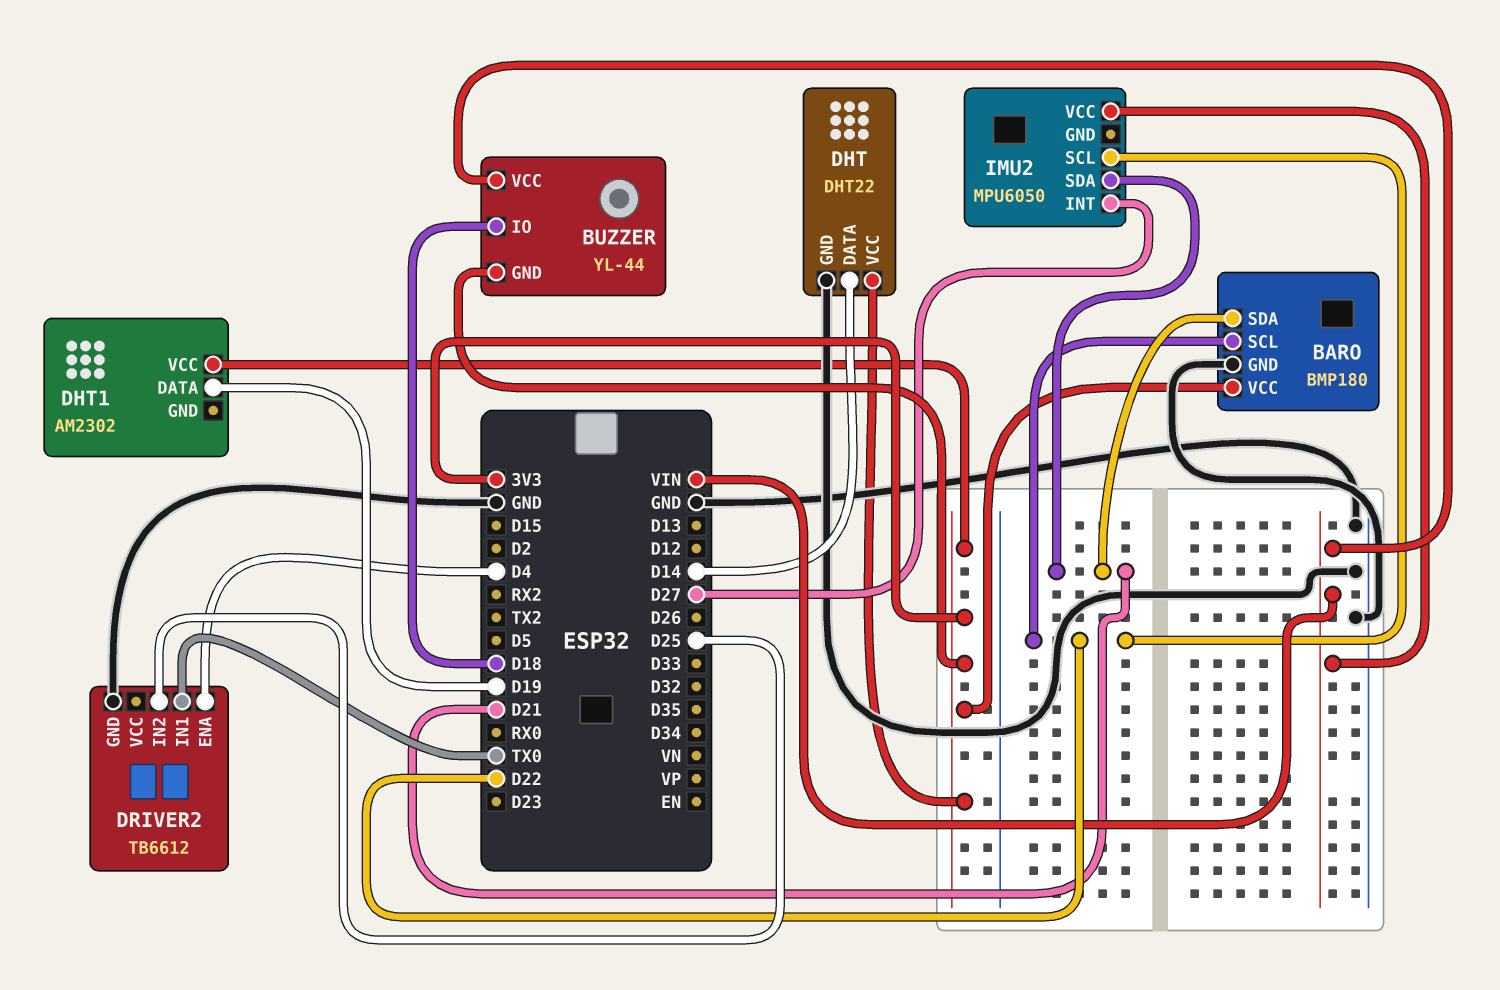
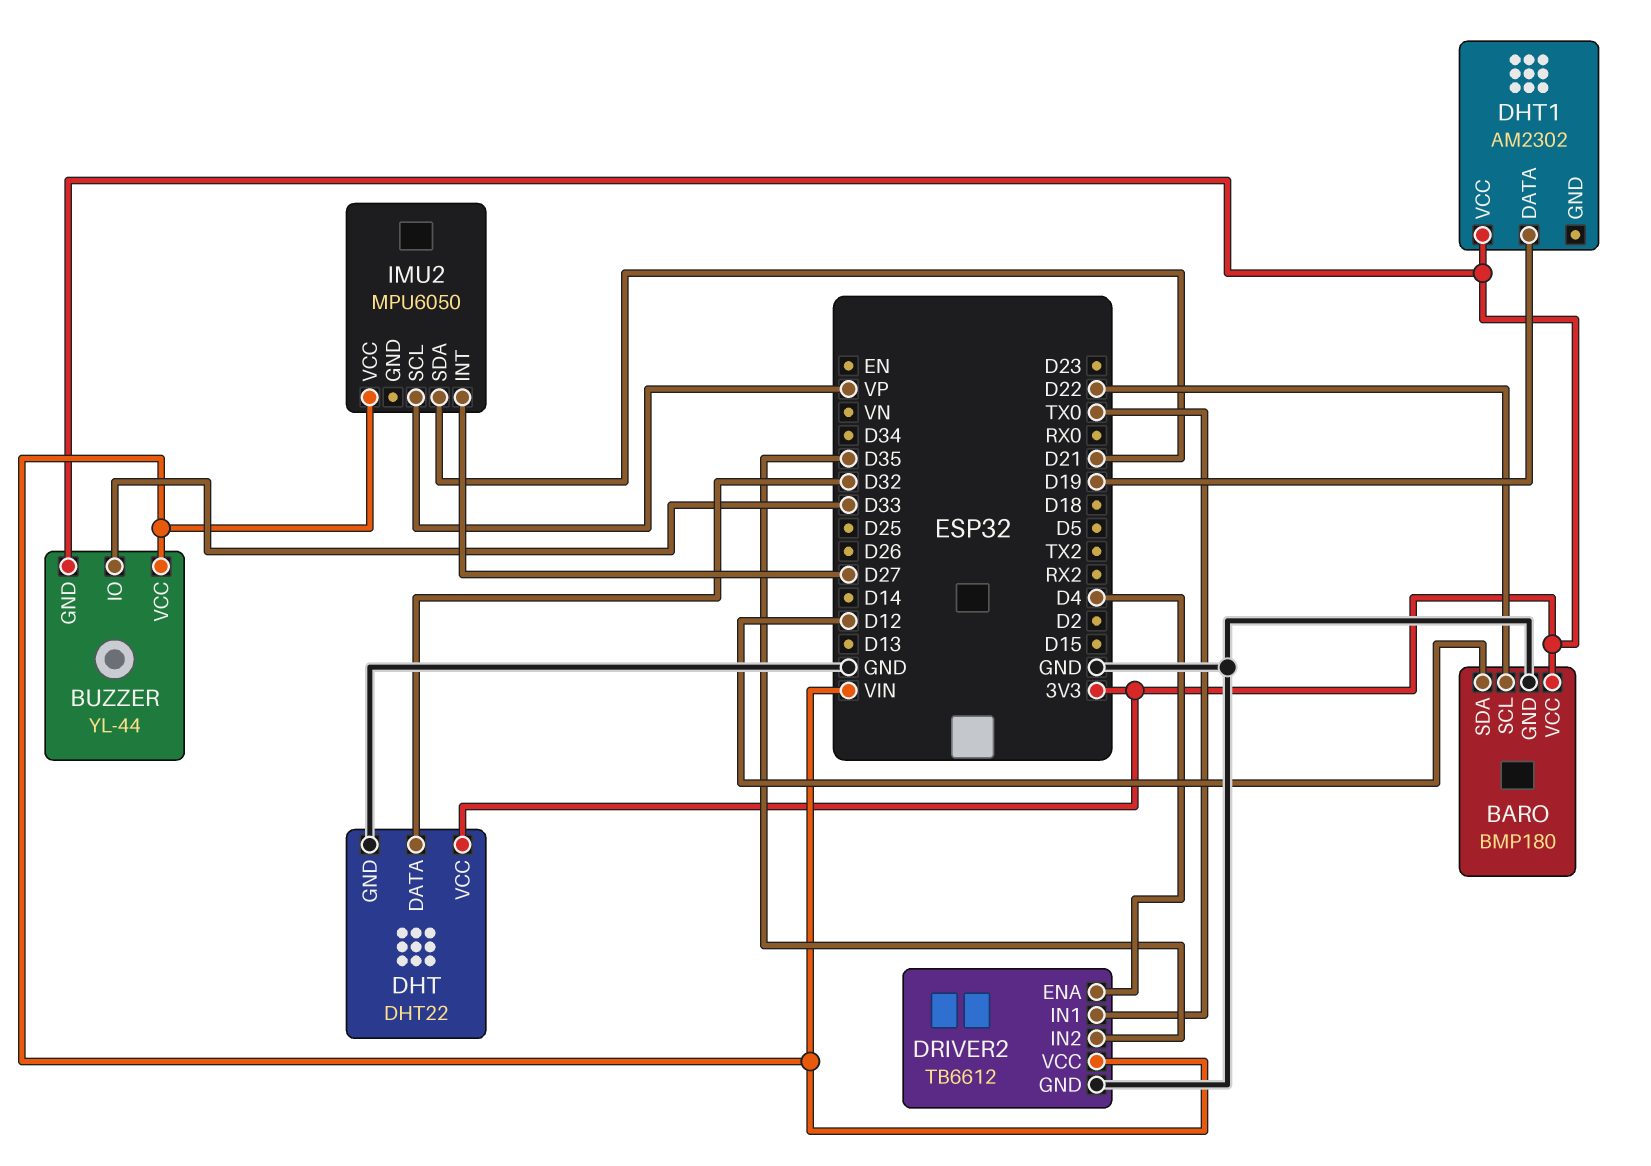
BARO pin SDA: D21 -> D12
BUZZER pin IO: D18 -> D33
DHT pin DATA: D14 -> D32
DRIVER2 pin IN2: D25 -> D35
DRIVER2 pin VCC: none -> VIN
IMU2 pin SCL: D22 -> VP

